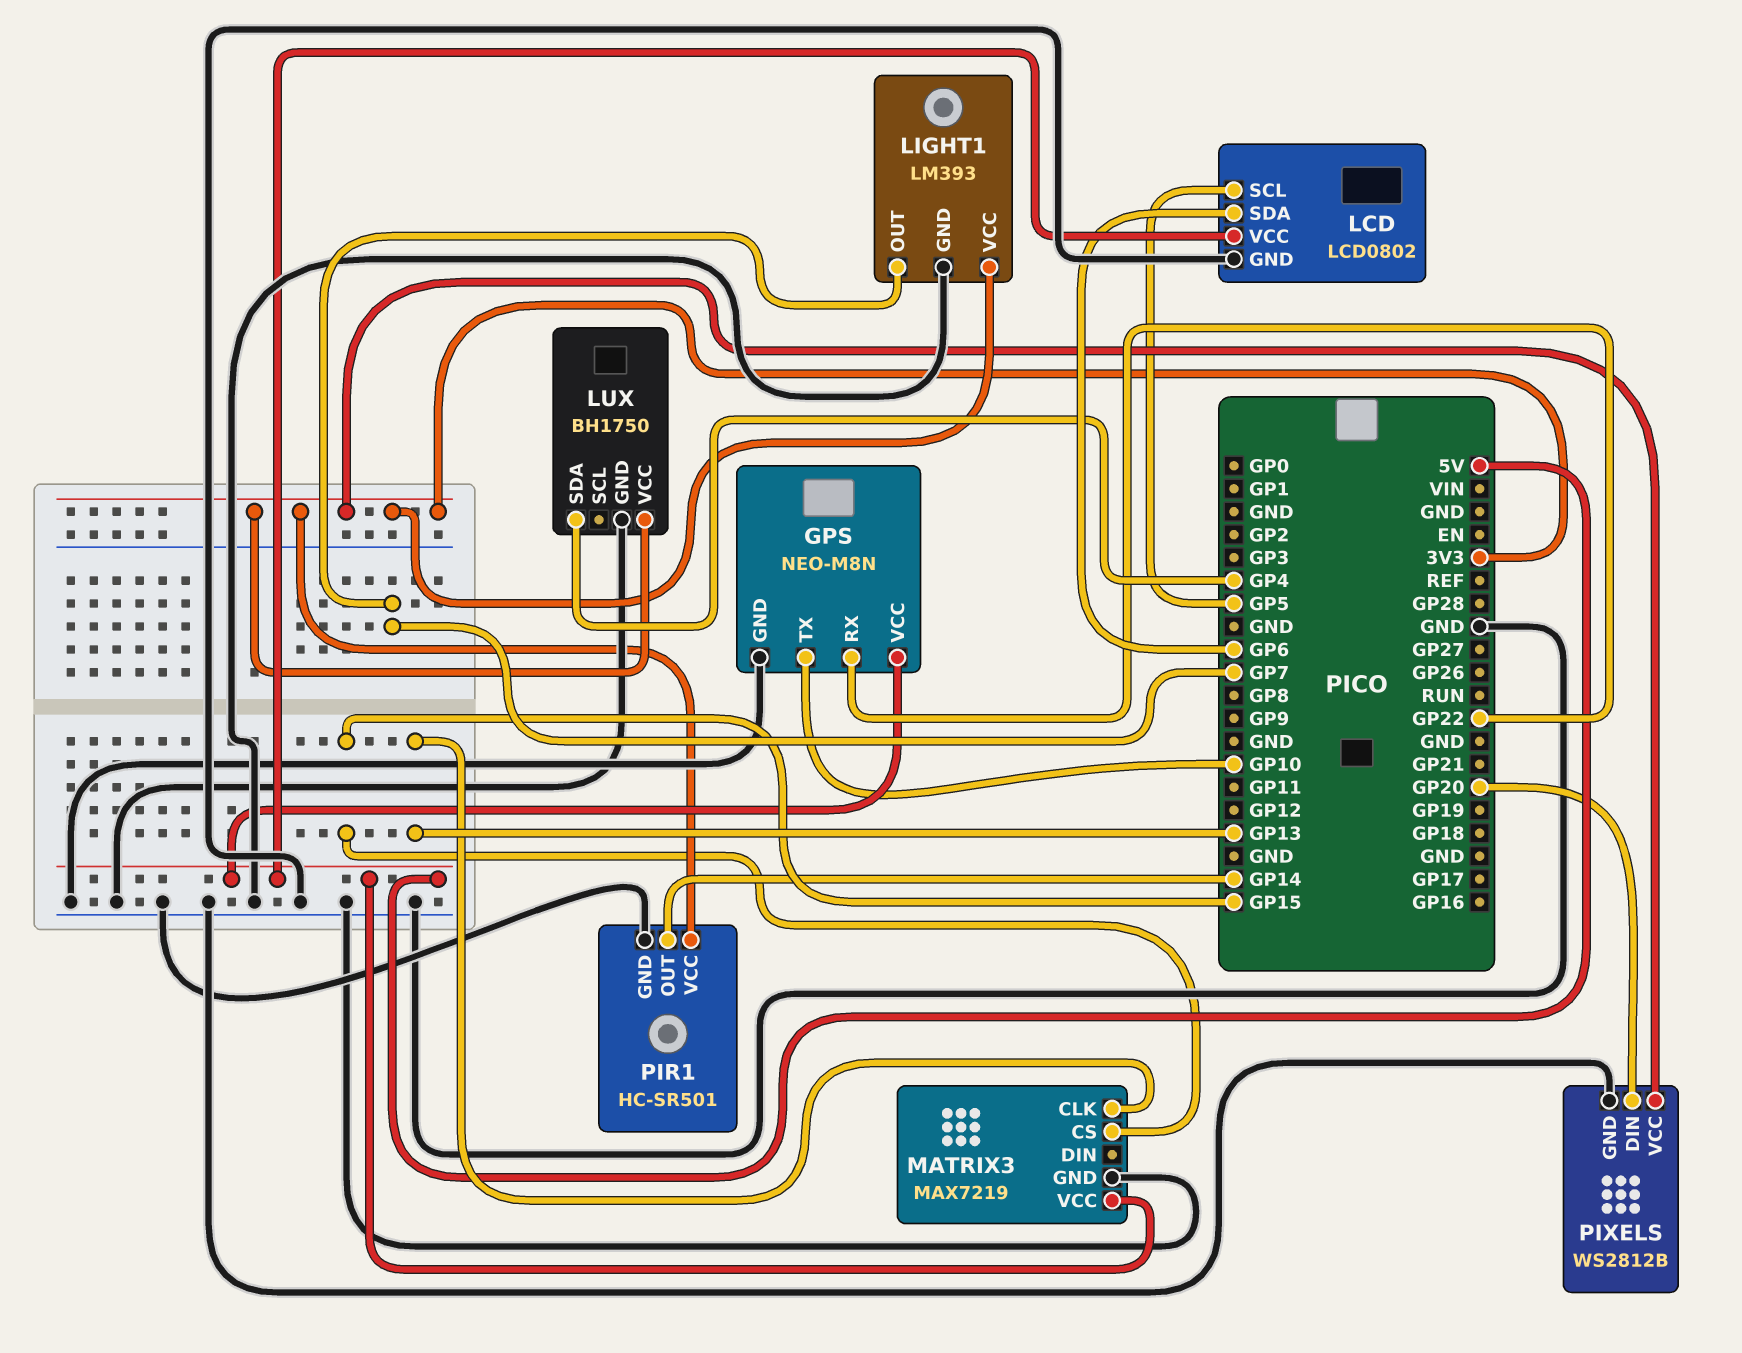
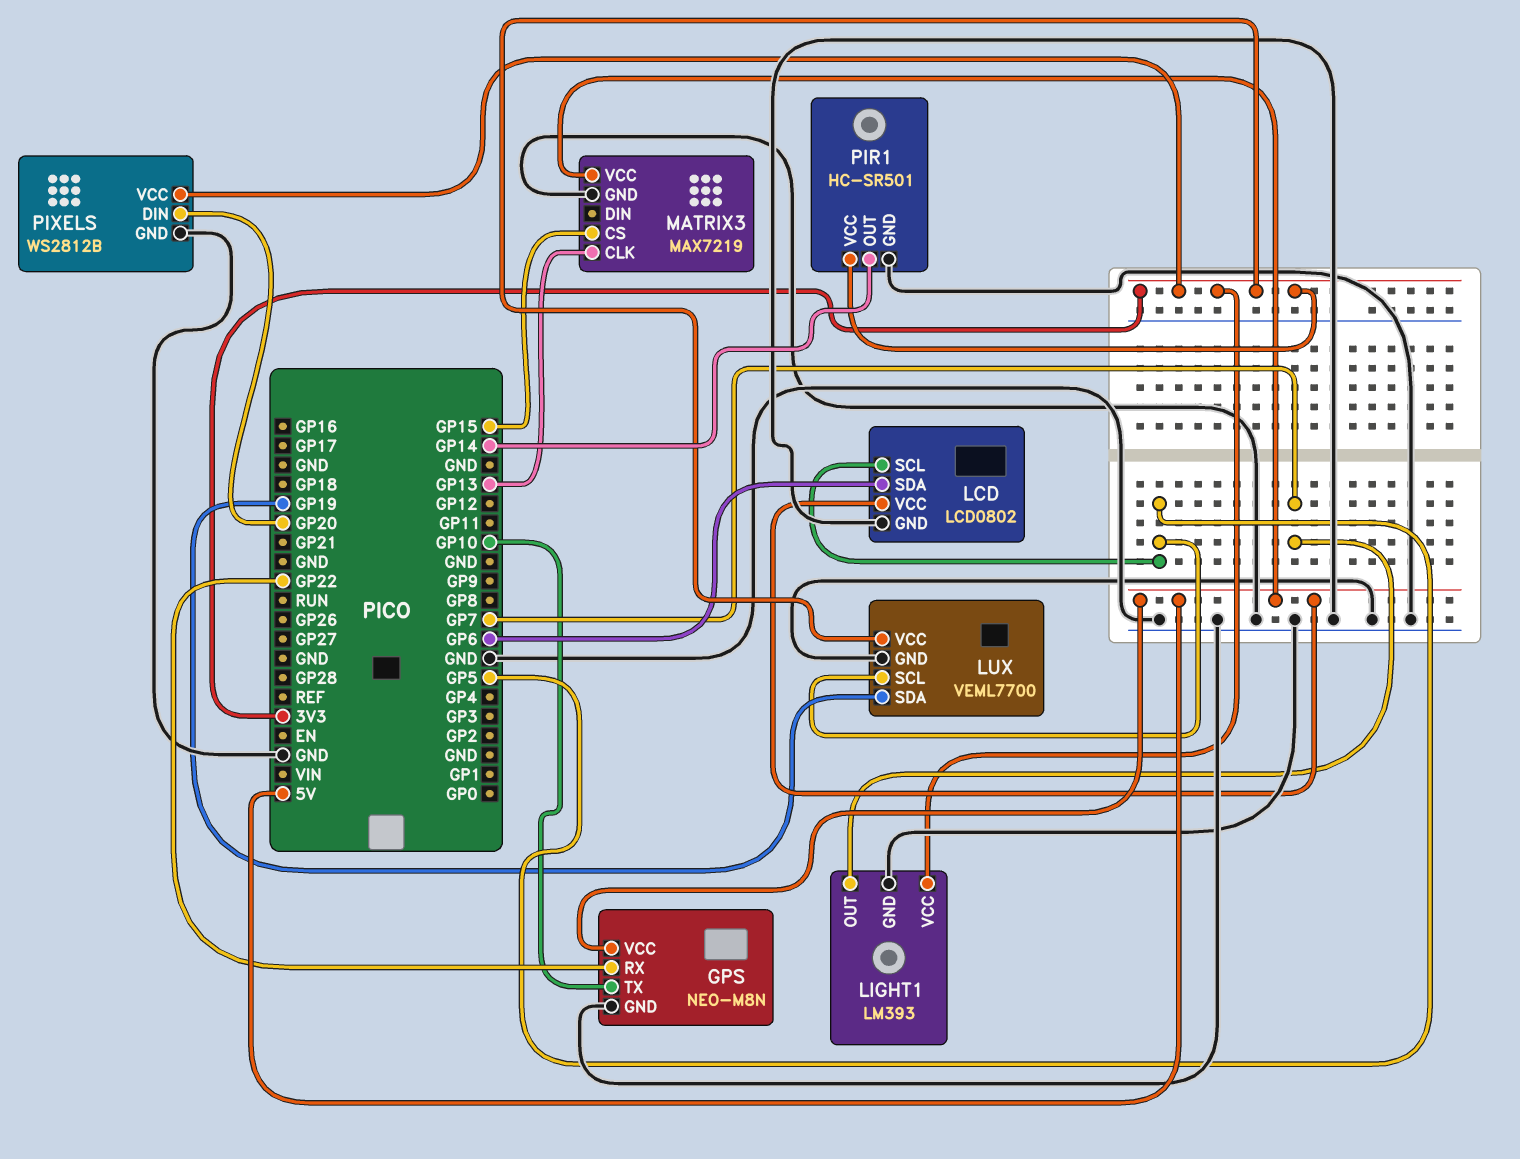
LUX: BH1750 -> VEML7700
LUX pin SCL: none -> GP5
LUX pin SDA: GP4 -> GP19

